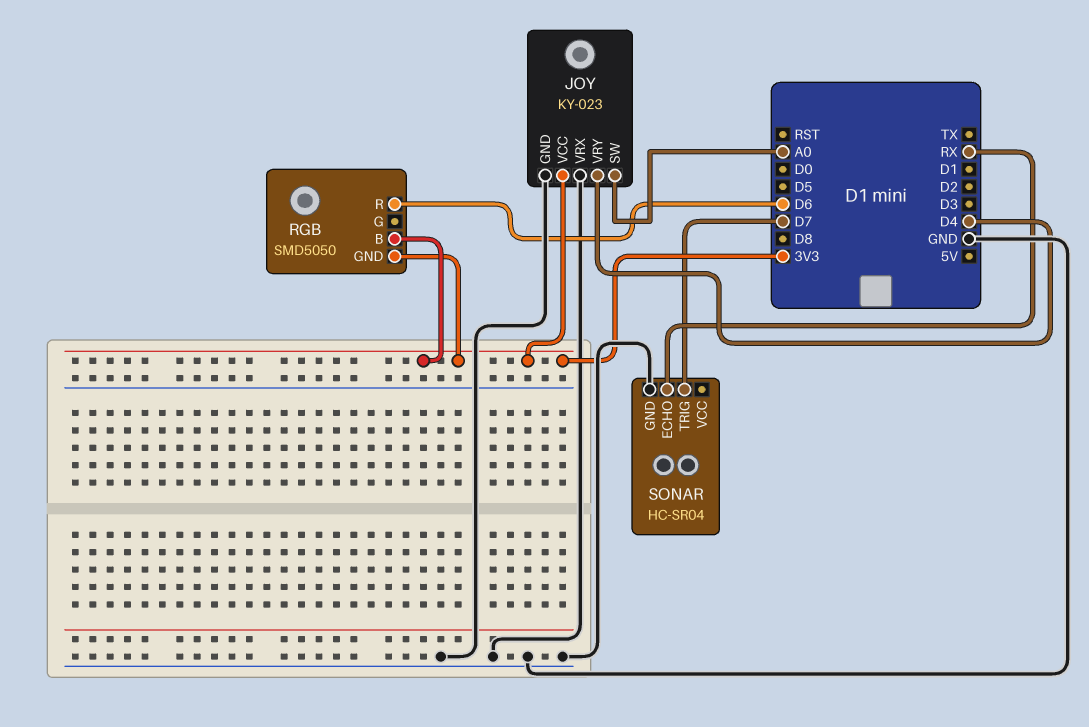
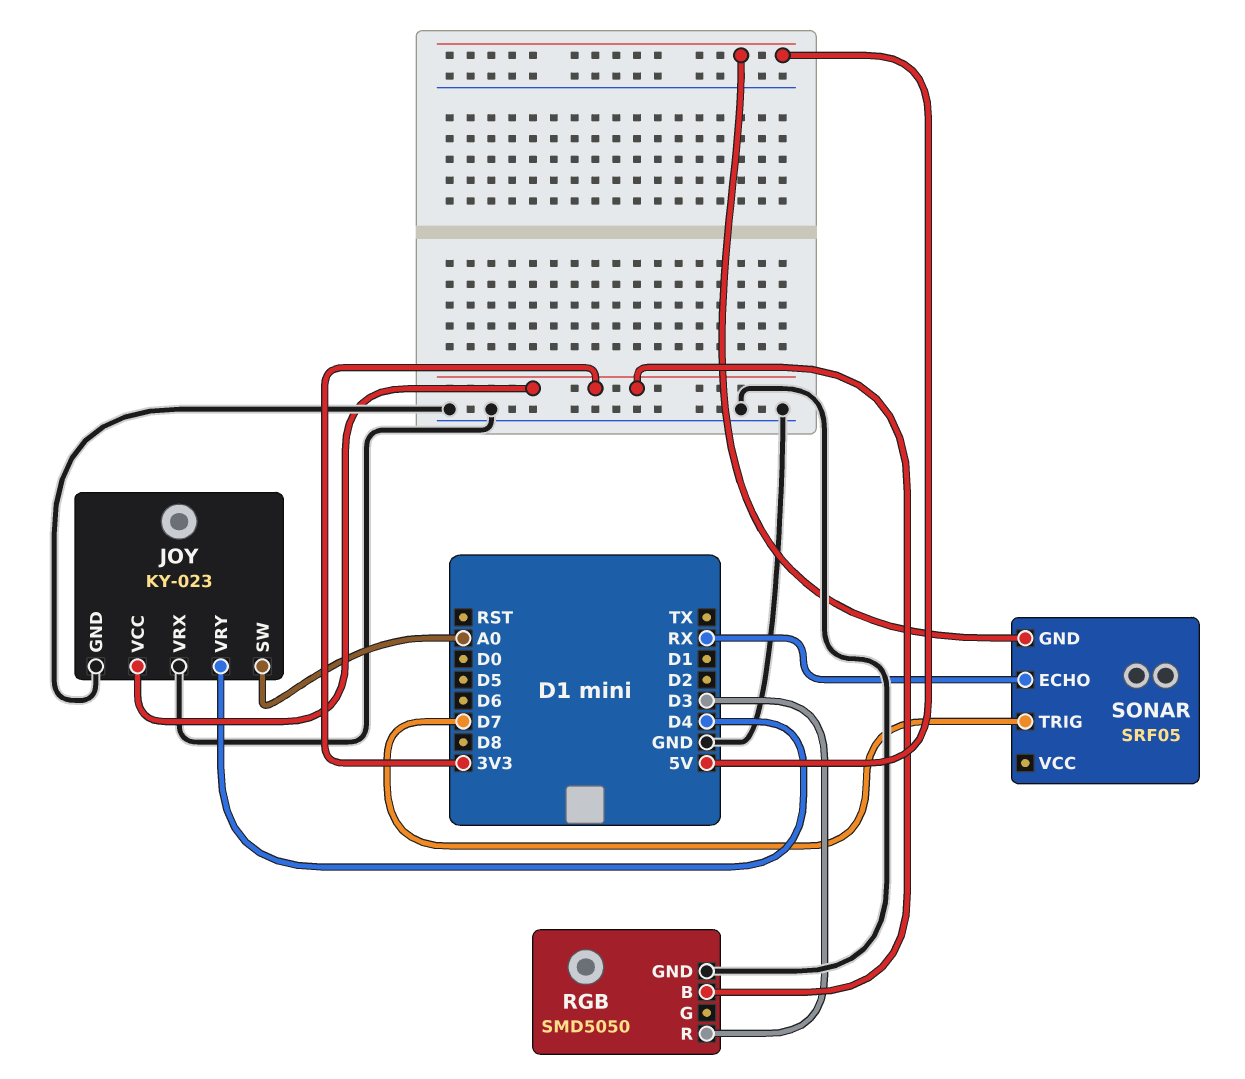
RGB pin GND: 3V3 -> GND
RGB pin R: D6 -> D3
SONAR: HC-SR04 -> SRF05
SONAR pin GND: GND -> 5V

